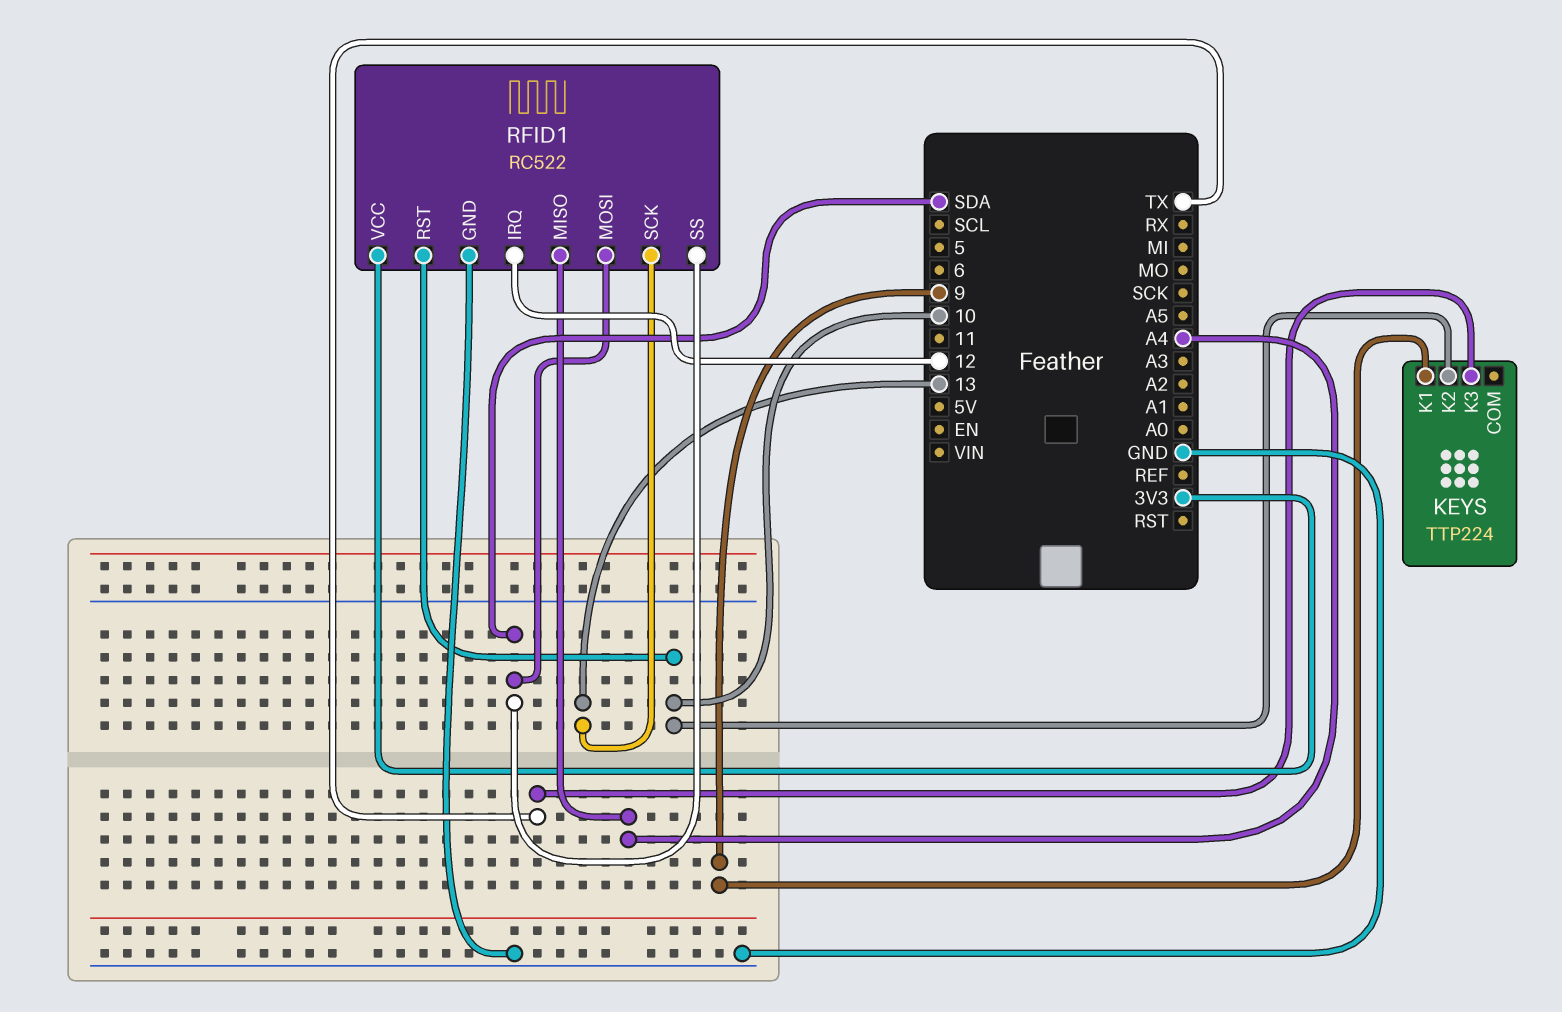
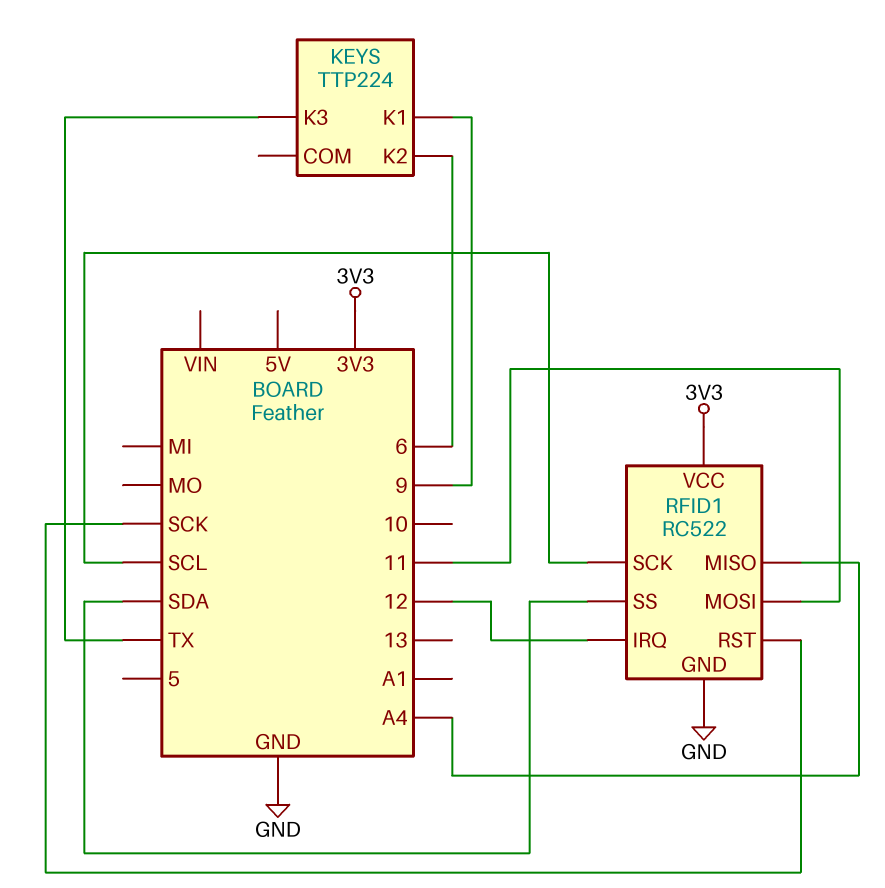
KEYS pin K2: 10 -> 6
RFID1 pin MOSI: SDA -> 11
RFID1 pin RST: 10 -> SCK
RFID1 pin SCK: 13 -> SCL

